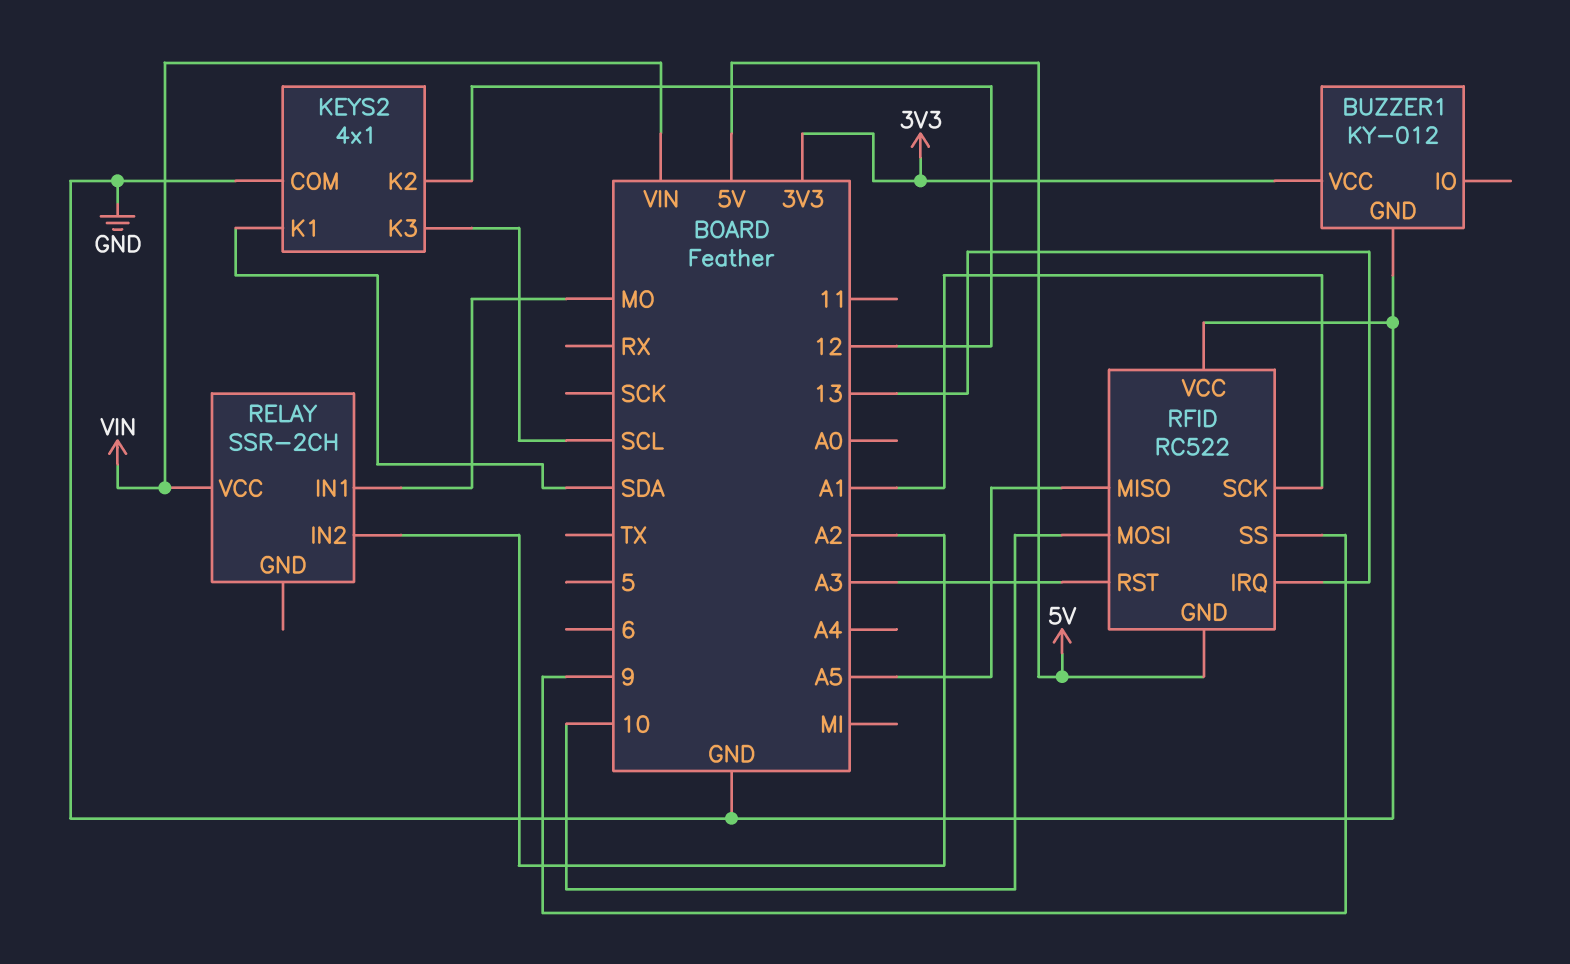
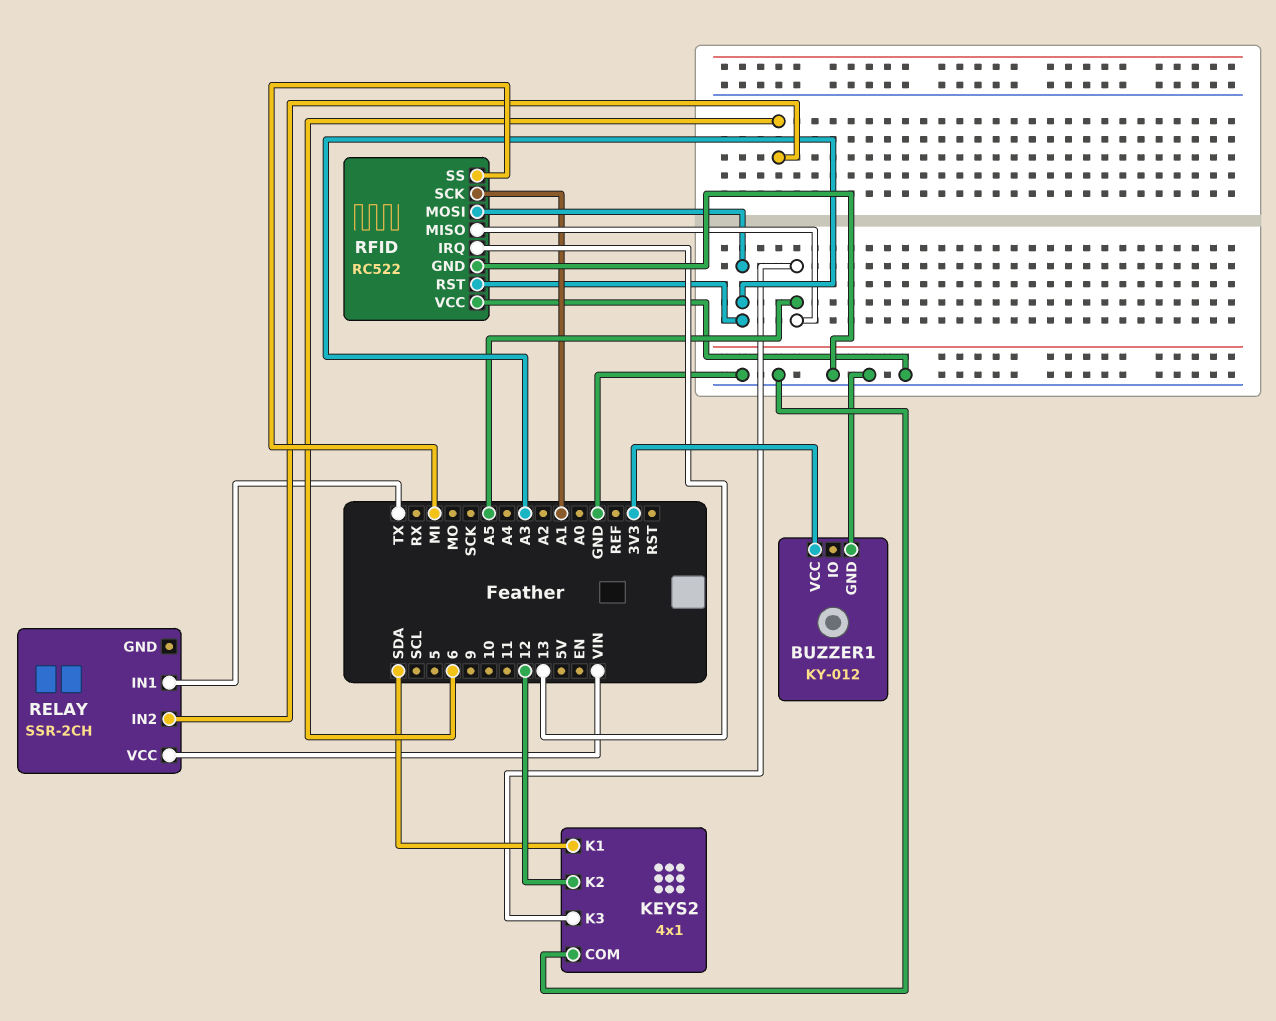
KEYS2 pin K3: SCL -> A5
RELAY pin IN1: MO -> TX
RELAY pin IN2: A2 -> 6
RFID pin GND: 5V -> GND
RFID pin MOSI: 10 -> A3
RFID pin SS: 9 -> MI

